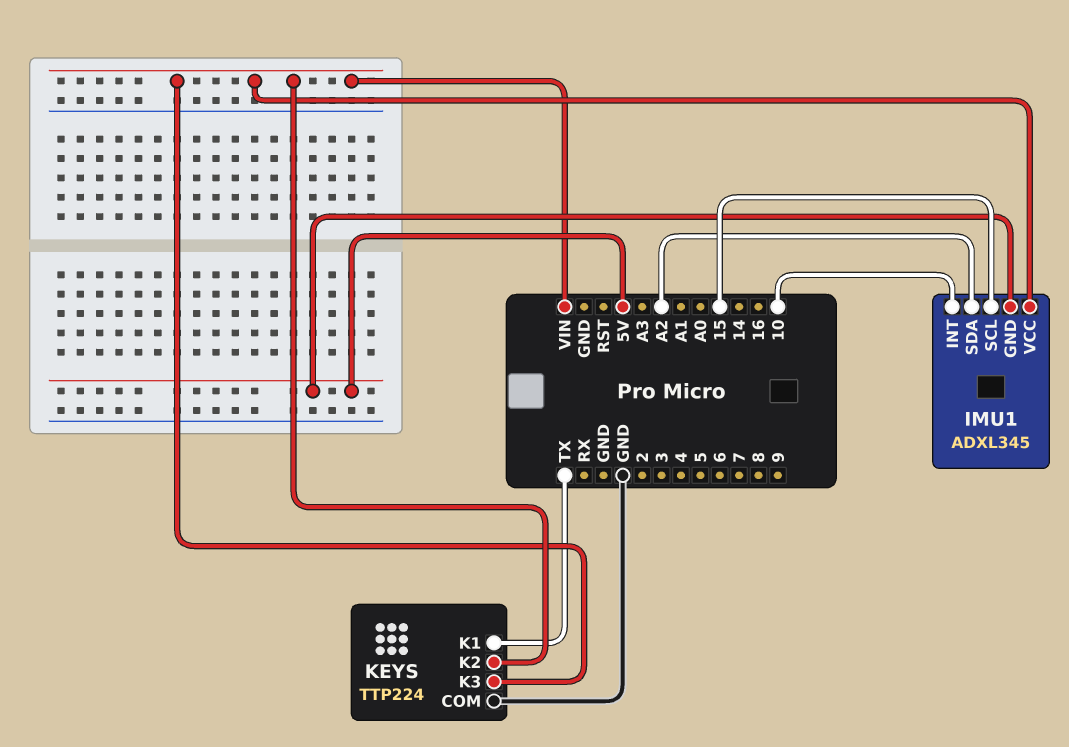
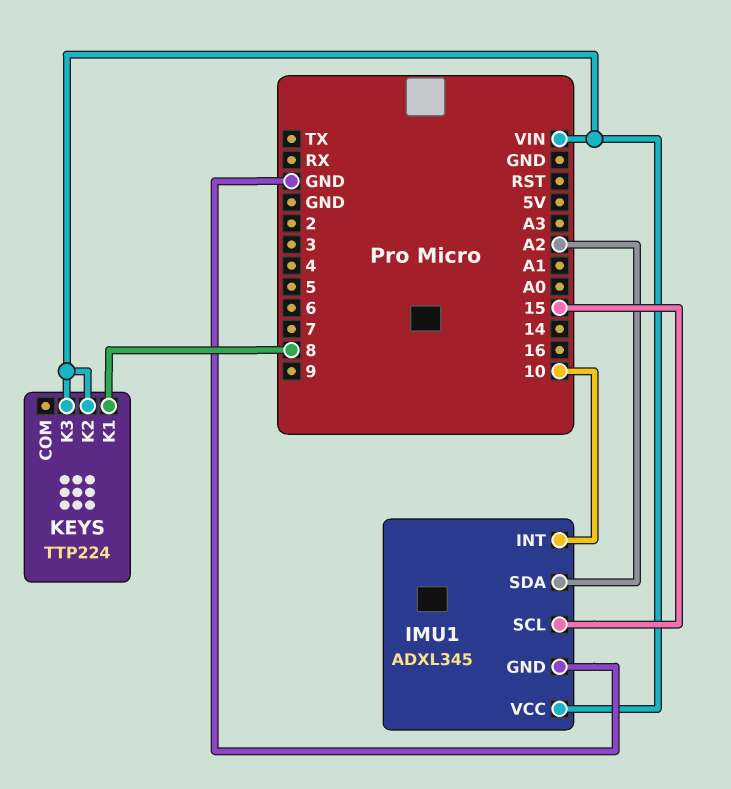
IMU1 pin GND: 5V -> GND
KEYS pin COM: GND -> none
KEYS pin K1: TX -> 8

